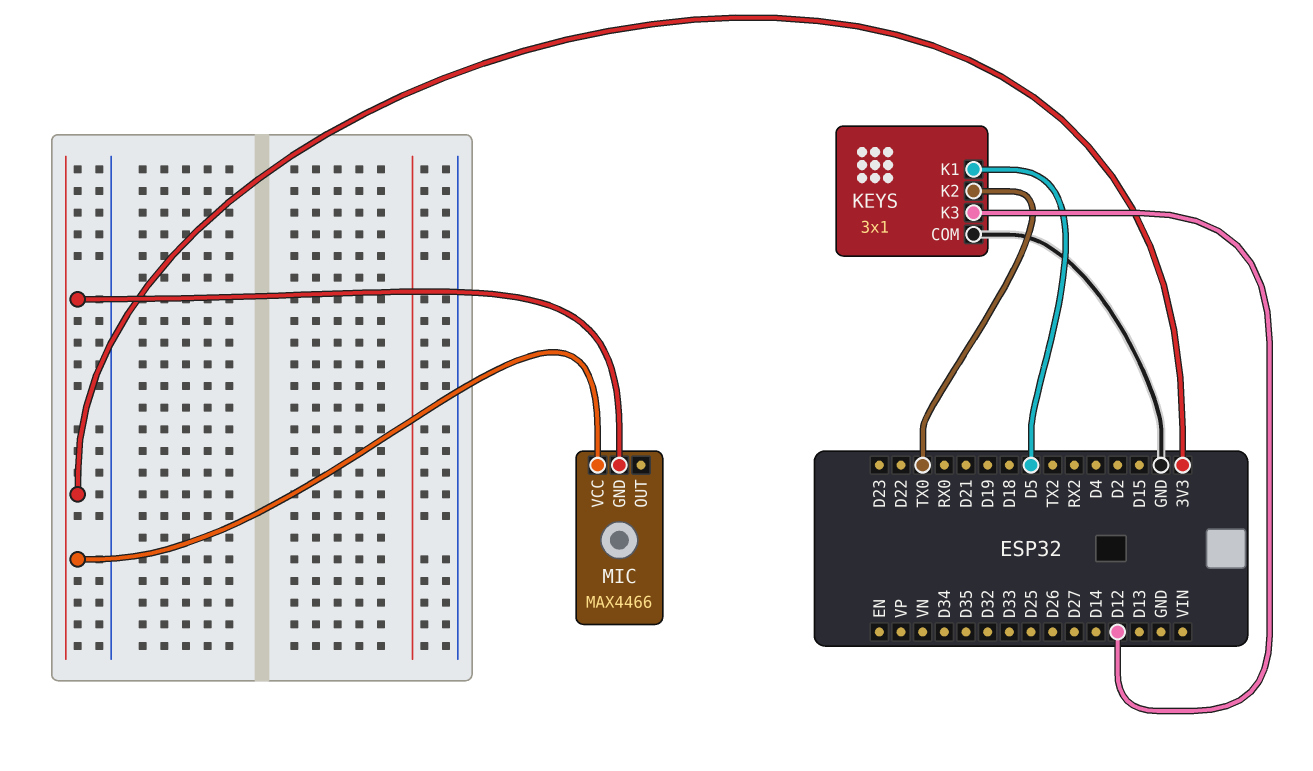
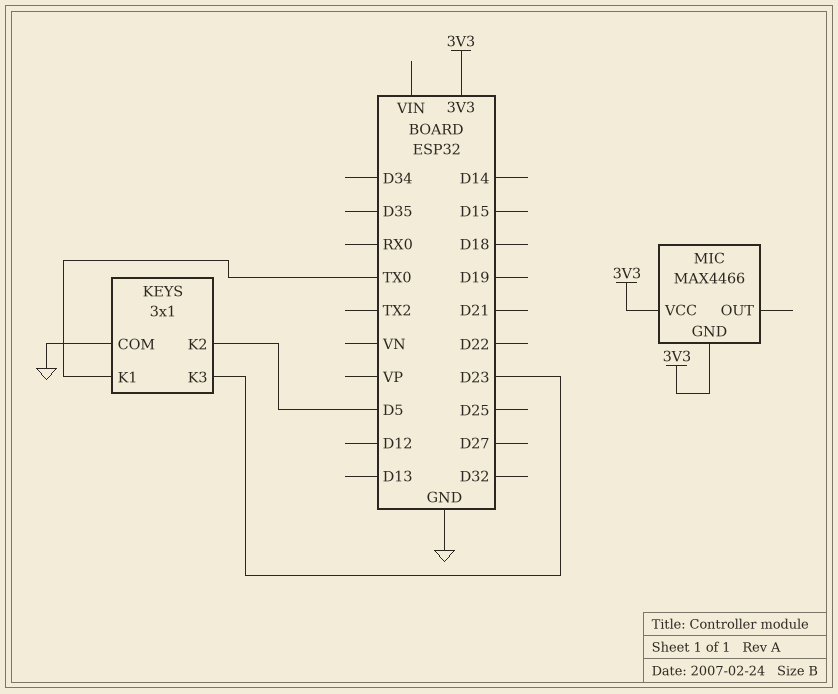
KEYS pin K1: D5 -> TX0
KEYS pin K2: TX0 -> D5
KEYS pin K3: D12 -> D23

